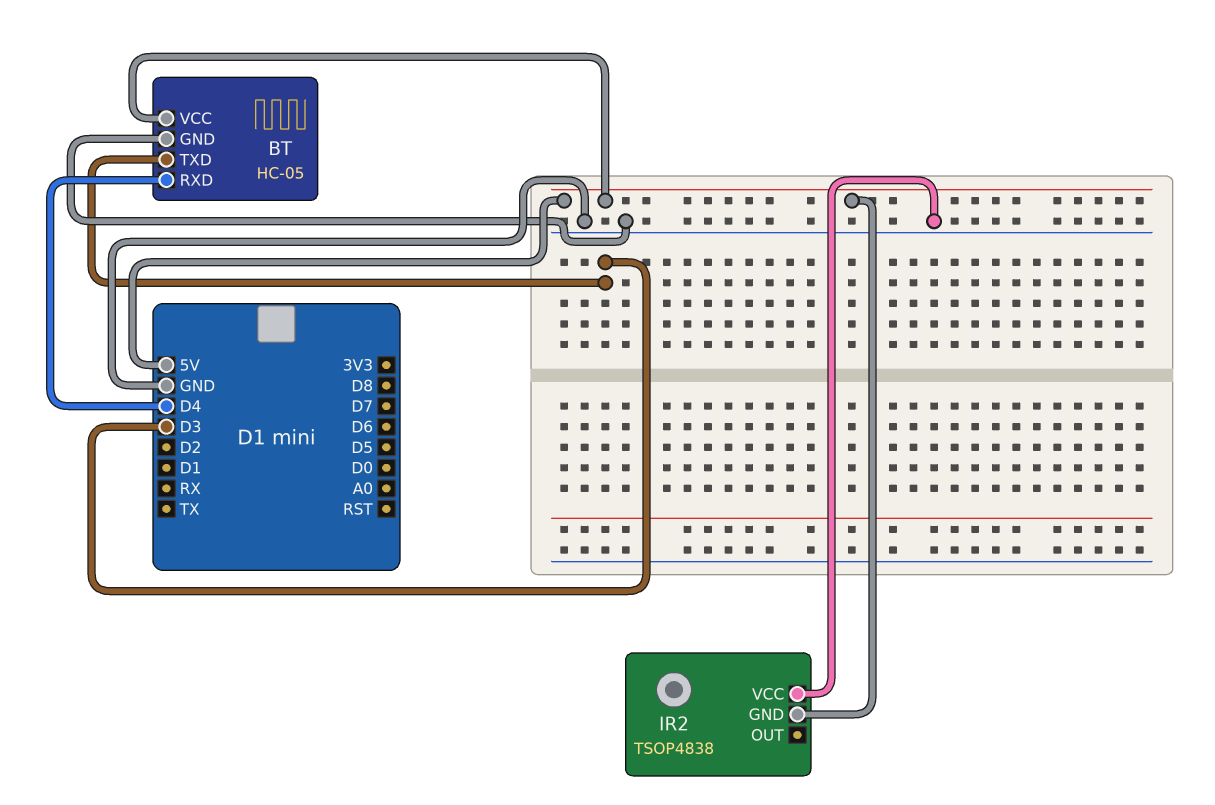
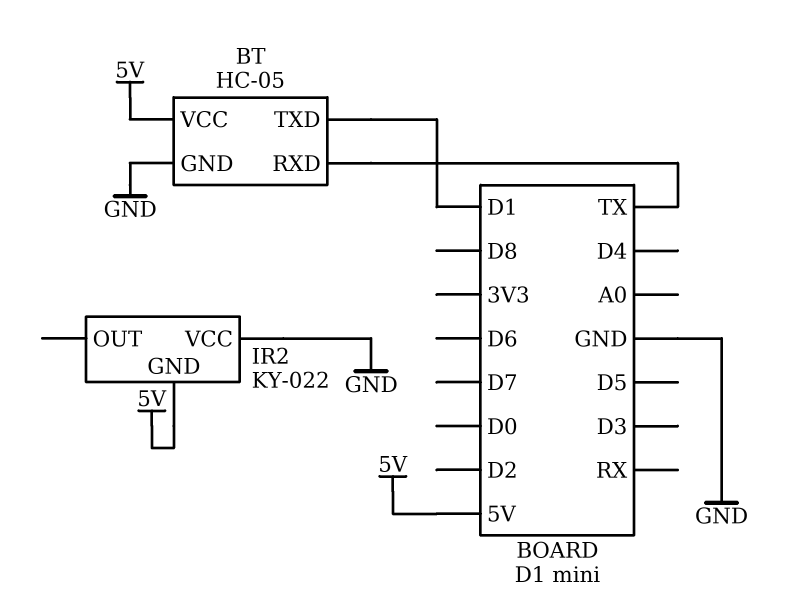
BT pin RXD: D4 -> TX
BT pin TXD: D3 -> D1
IR2: TSOP4838 -> KY-022

